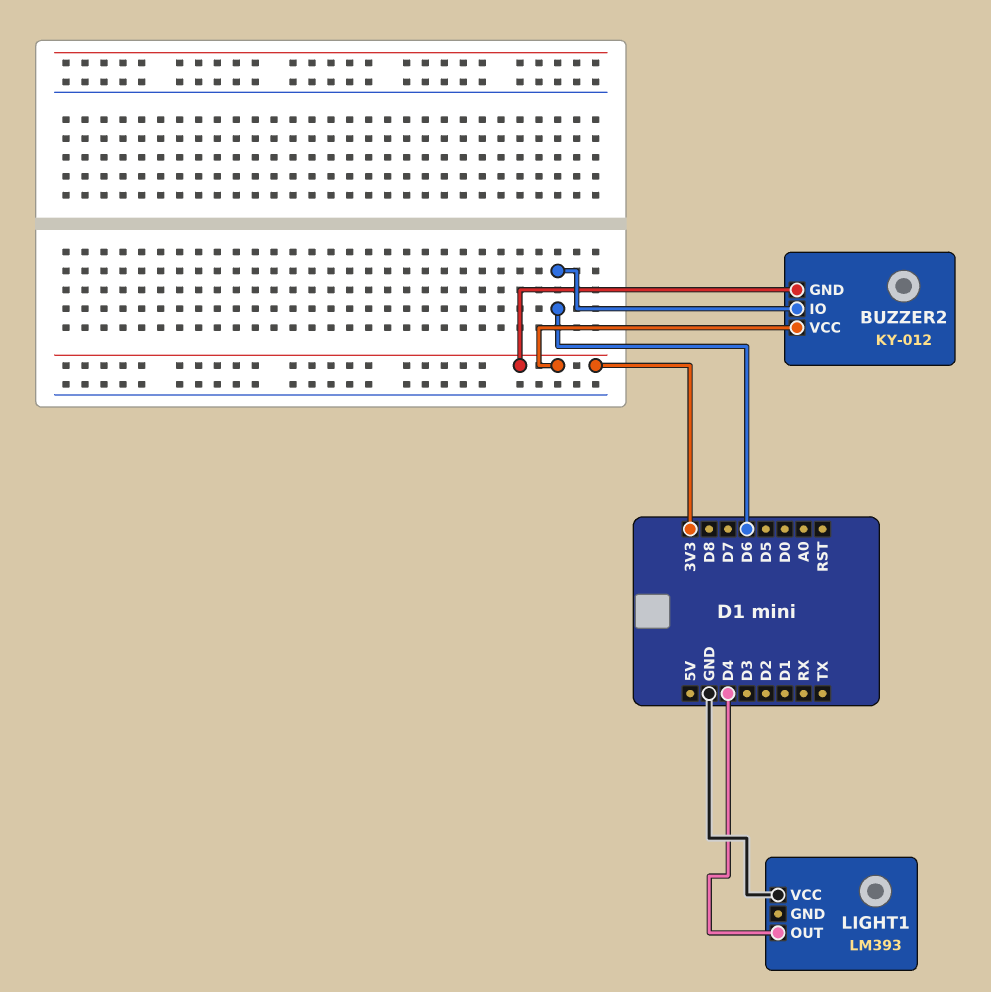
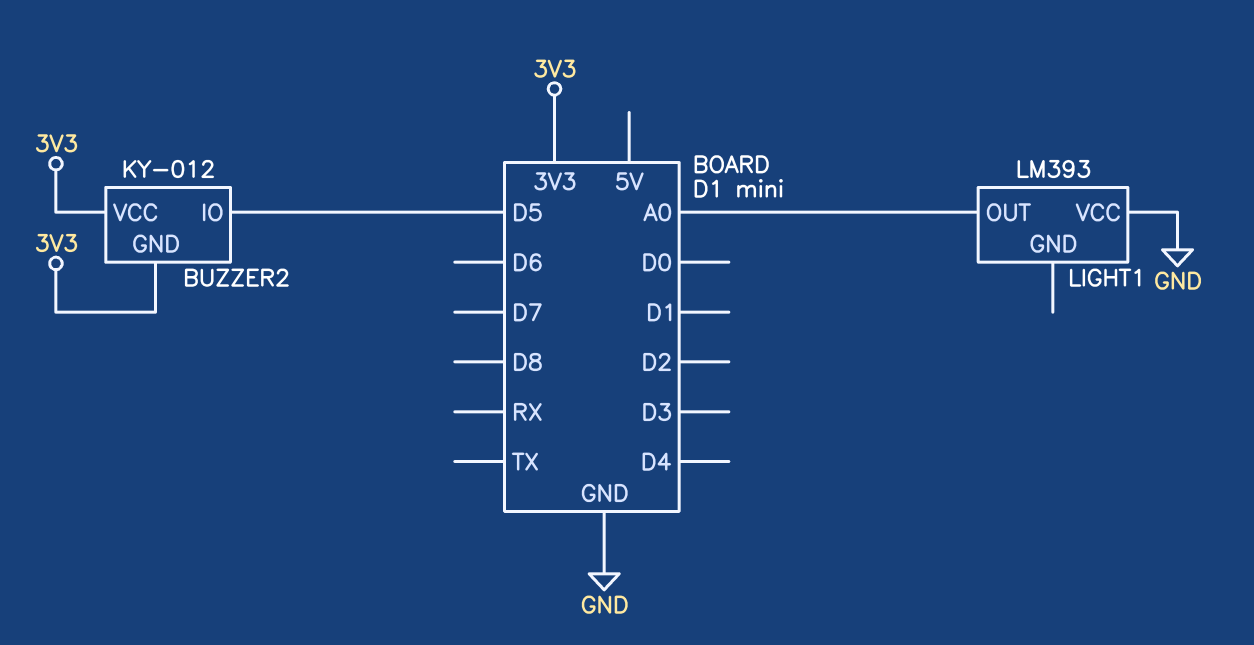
BUZZER2 pin IO: D6 -> D5
LIGHT1 pin OUT: D4 -> A0

